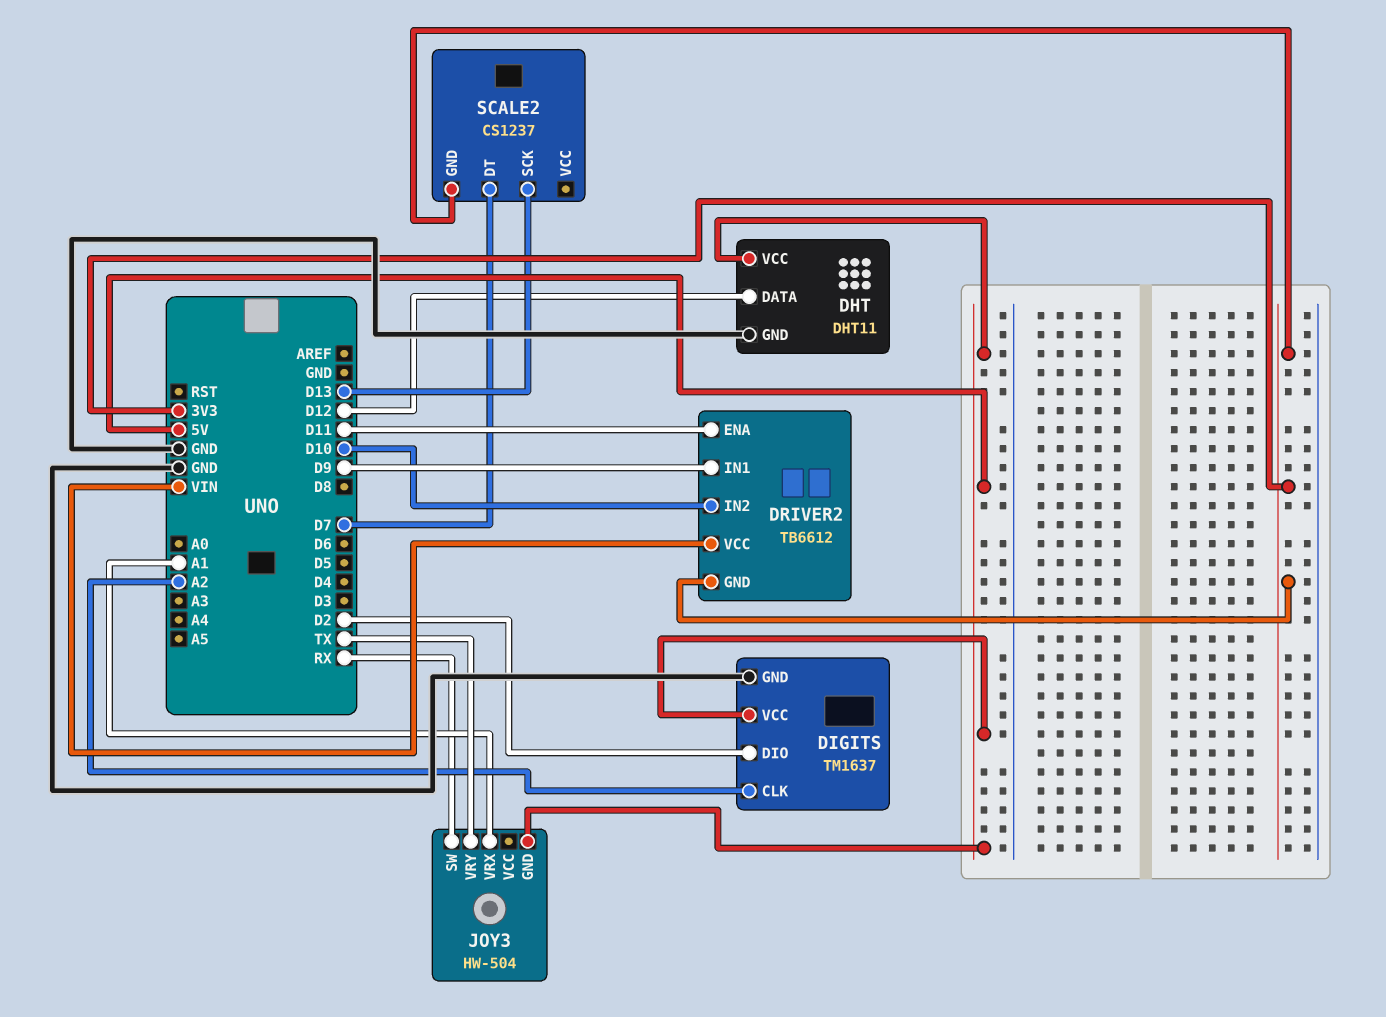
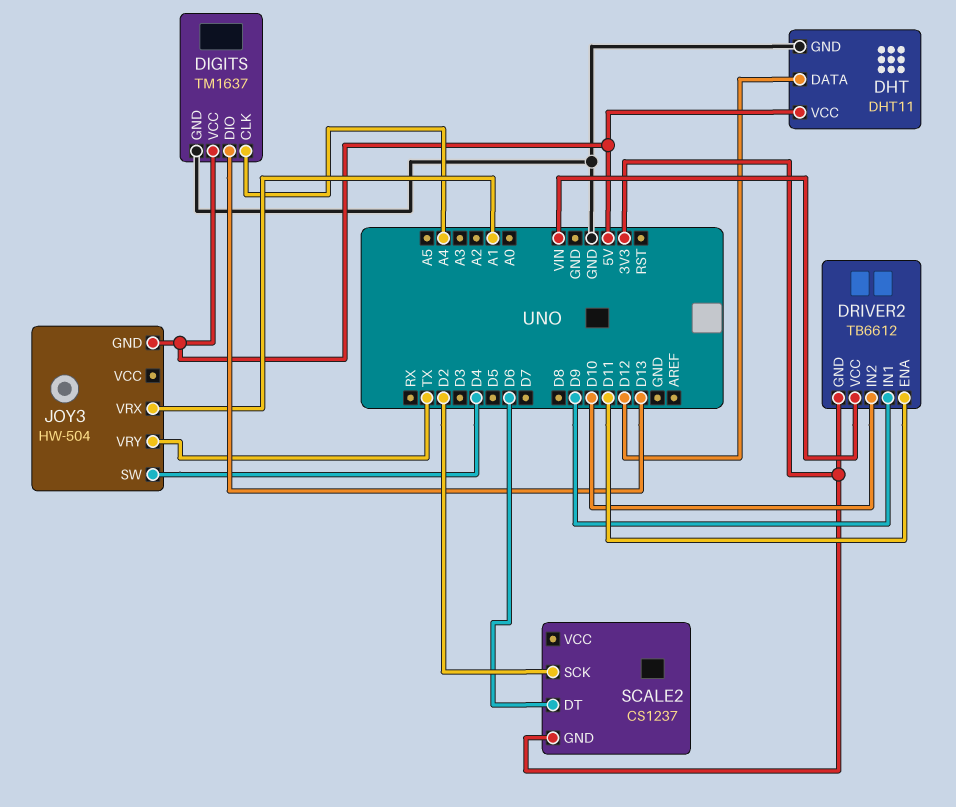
DIGITS pin CLK: A2 -> A4
DIGITS pin DIO: D2 -> D13
JOY3 pin SW: RX -> D4
SCALE2 pin DT: D7 -> D6
SCALE2 pin SCK: D13 -> D2

